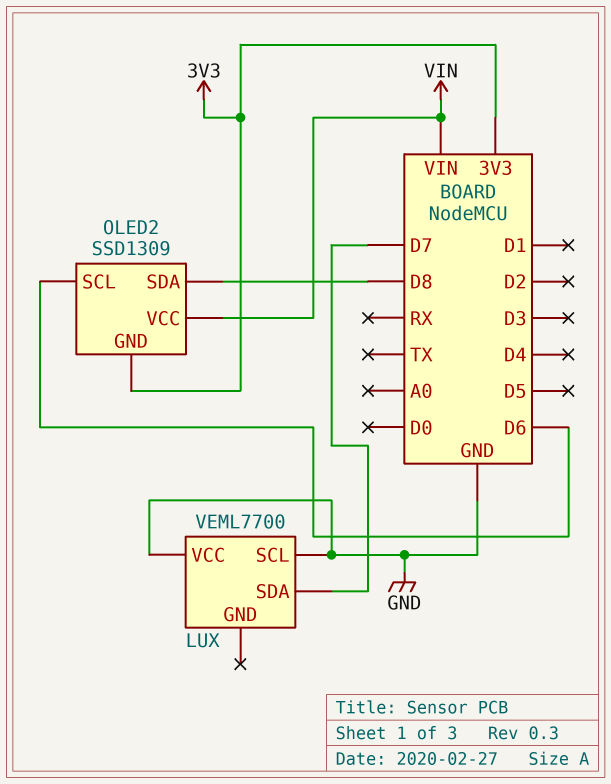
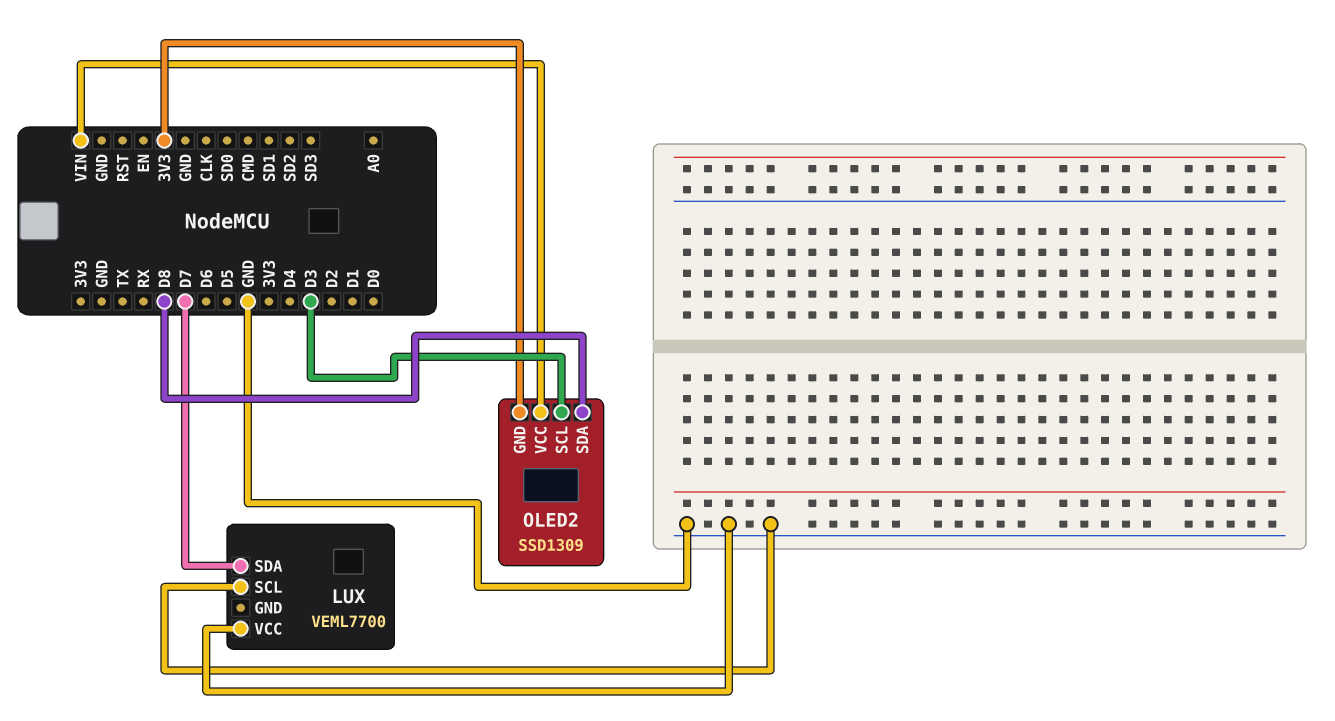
OLED2 pin SCL: D6 -> D3

